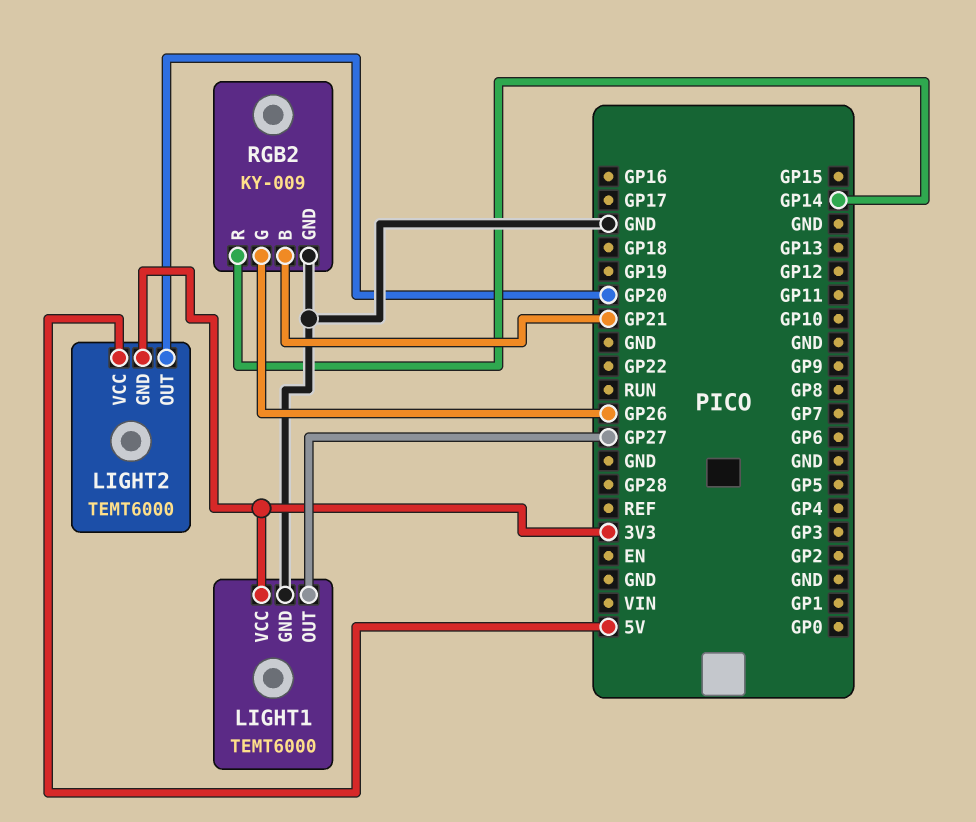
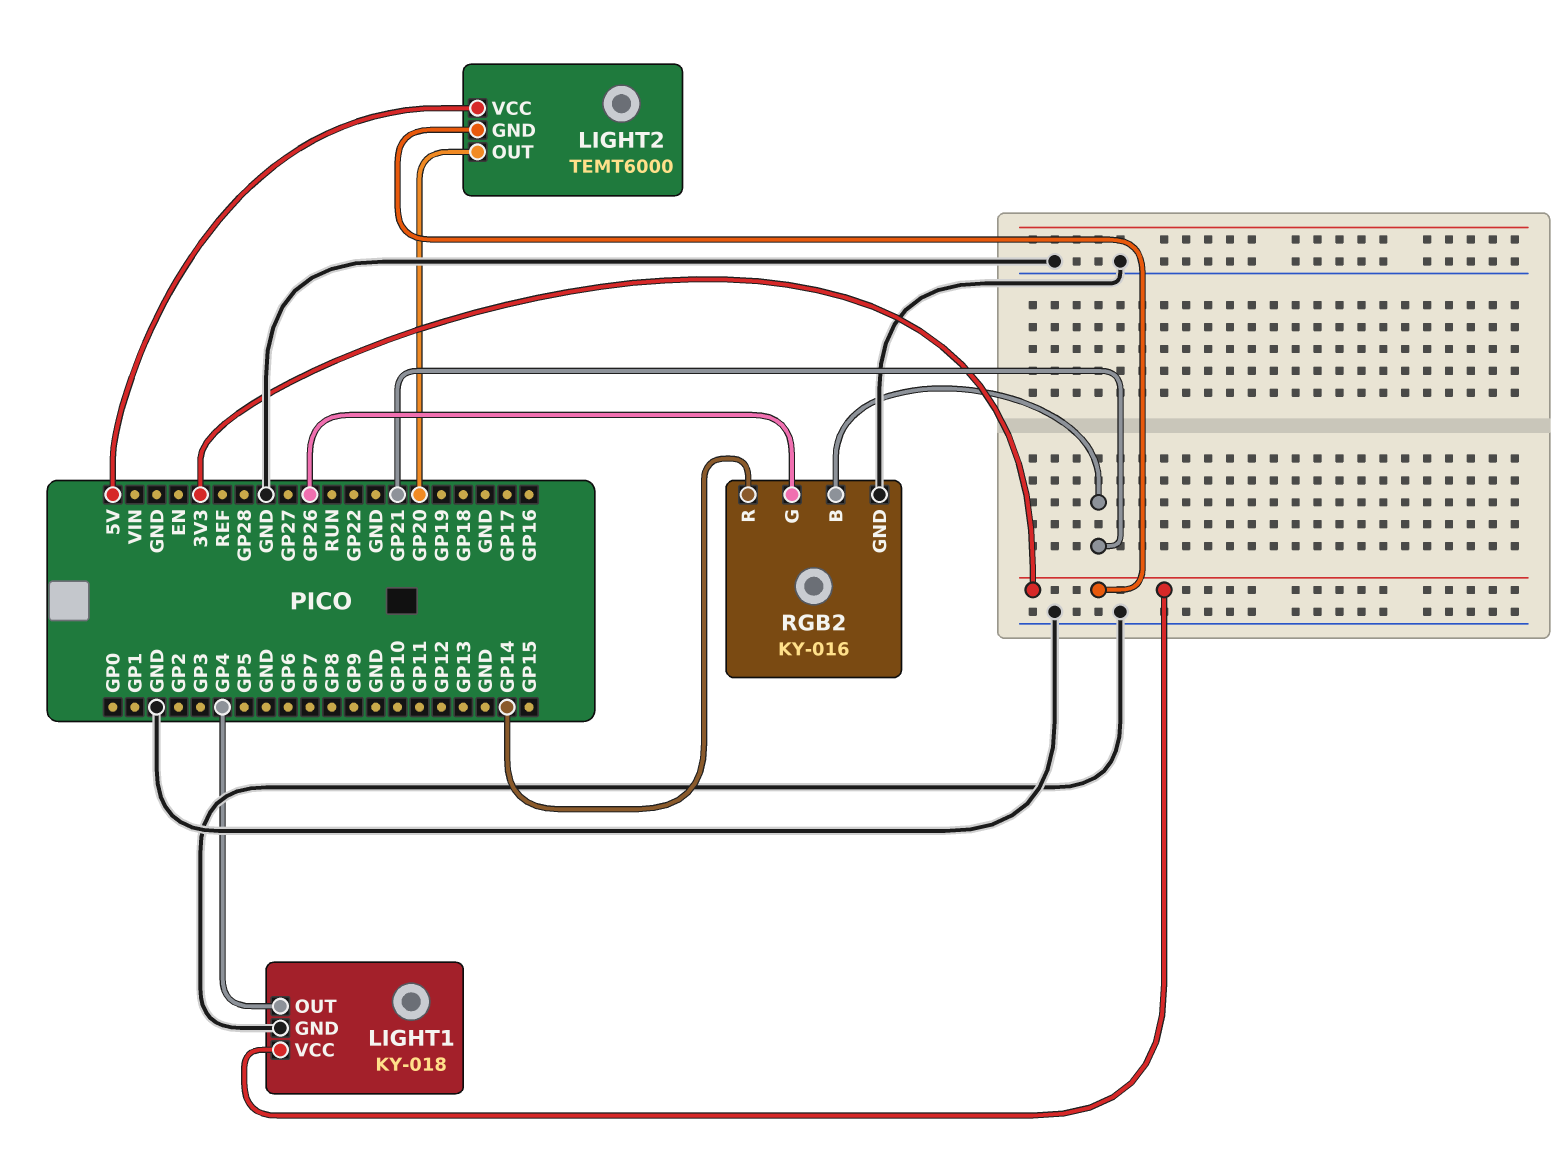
LIGHT1: TEMT6000 -> KY-018
LIGHT1 pin OUT: GP27 -> GP4
RGB2: KY-009 -> KY-016

